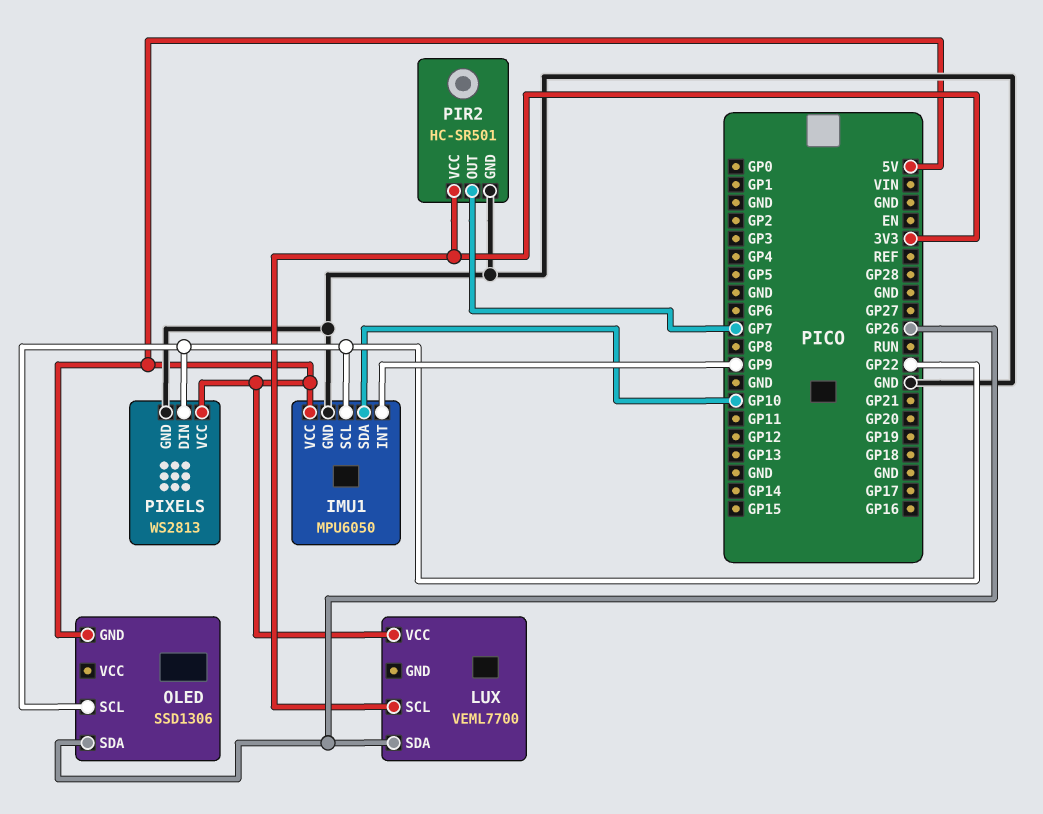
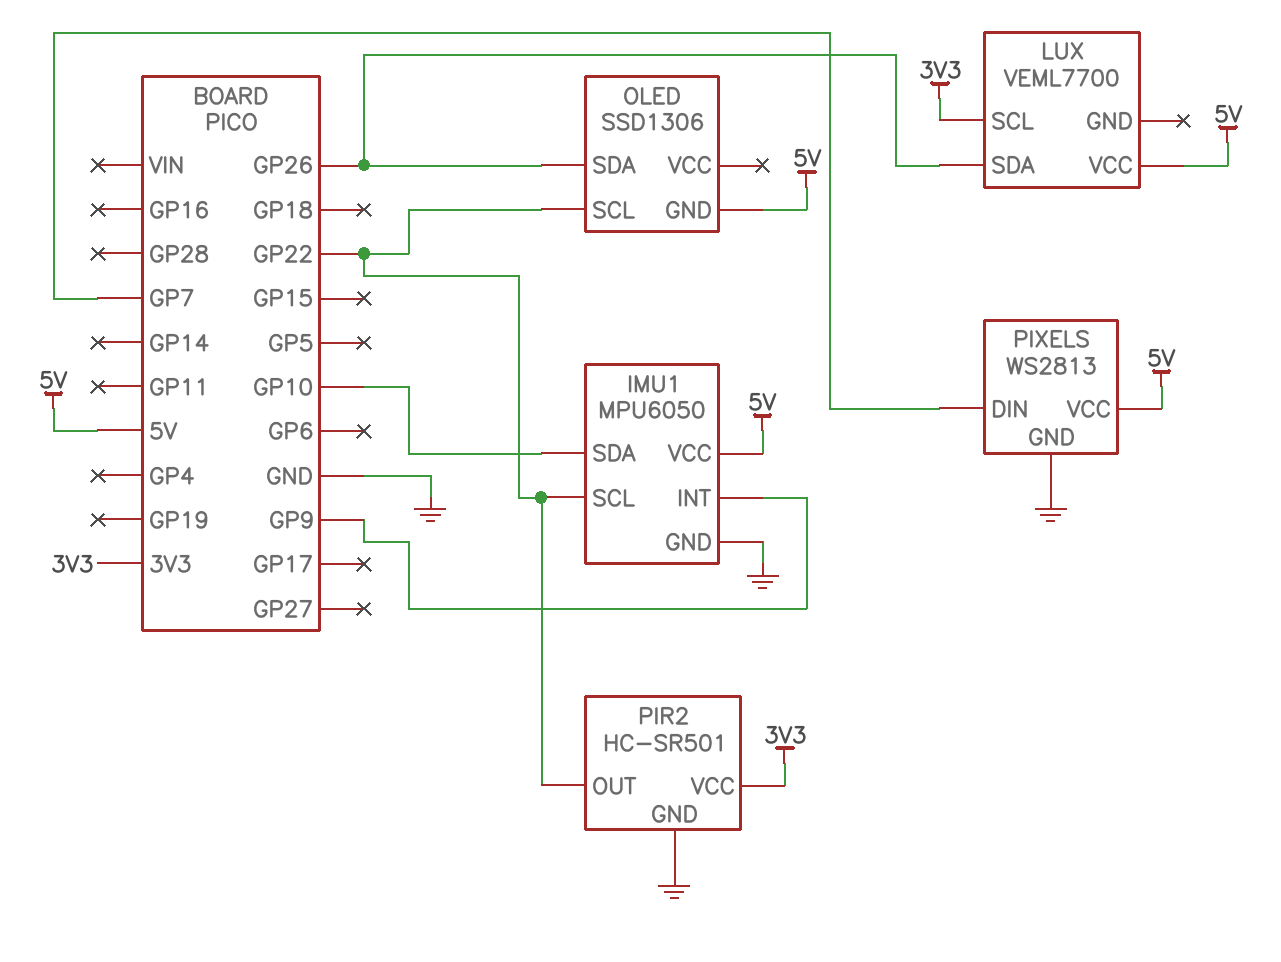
PIR2 pin OUT: GP7 -> GP22
PIXELS pin DIN: GP22 -> GP7

